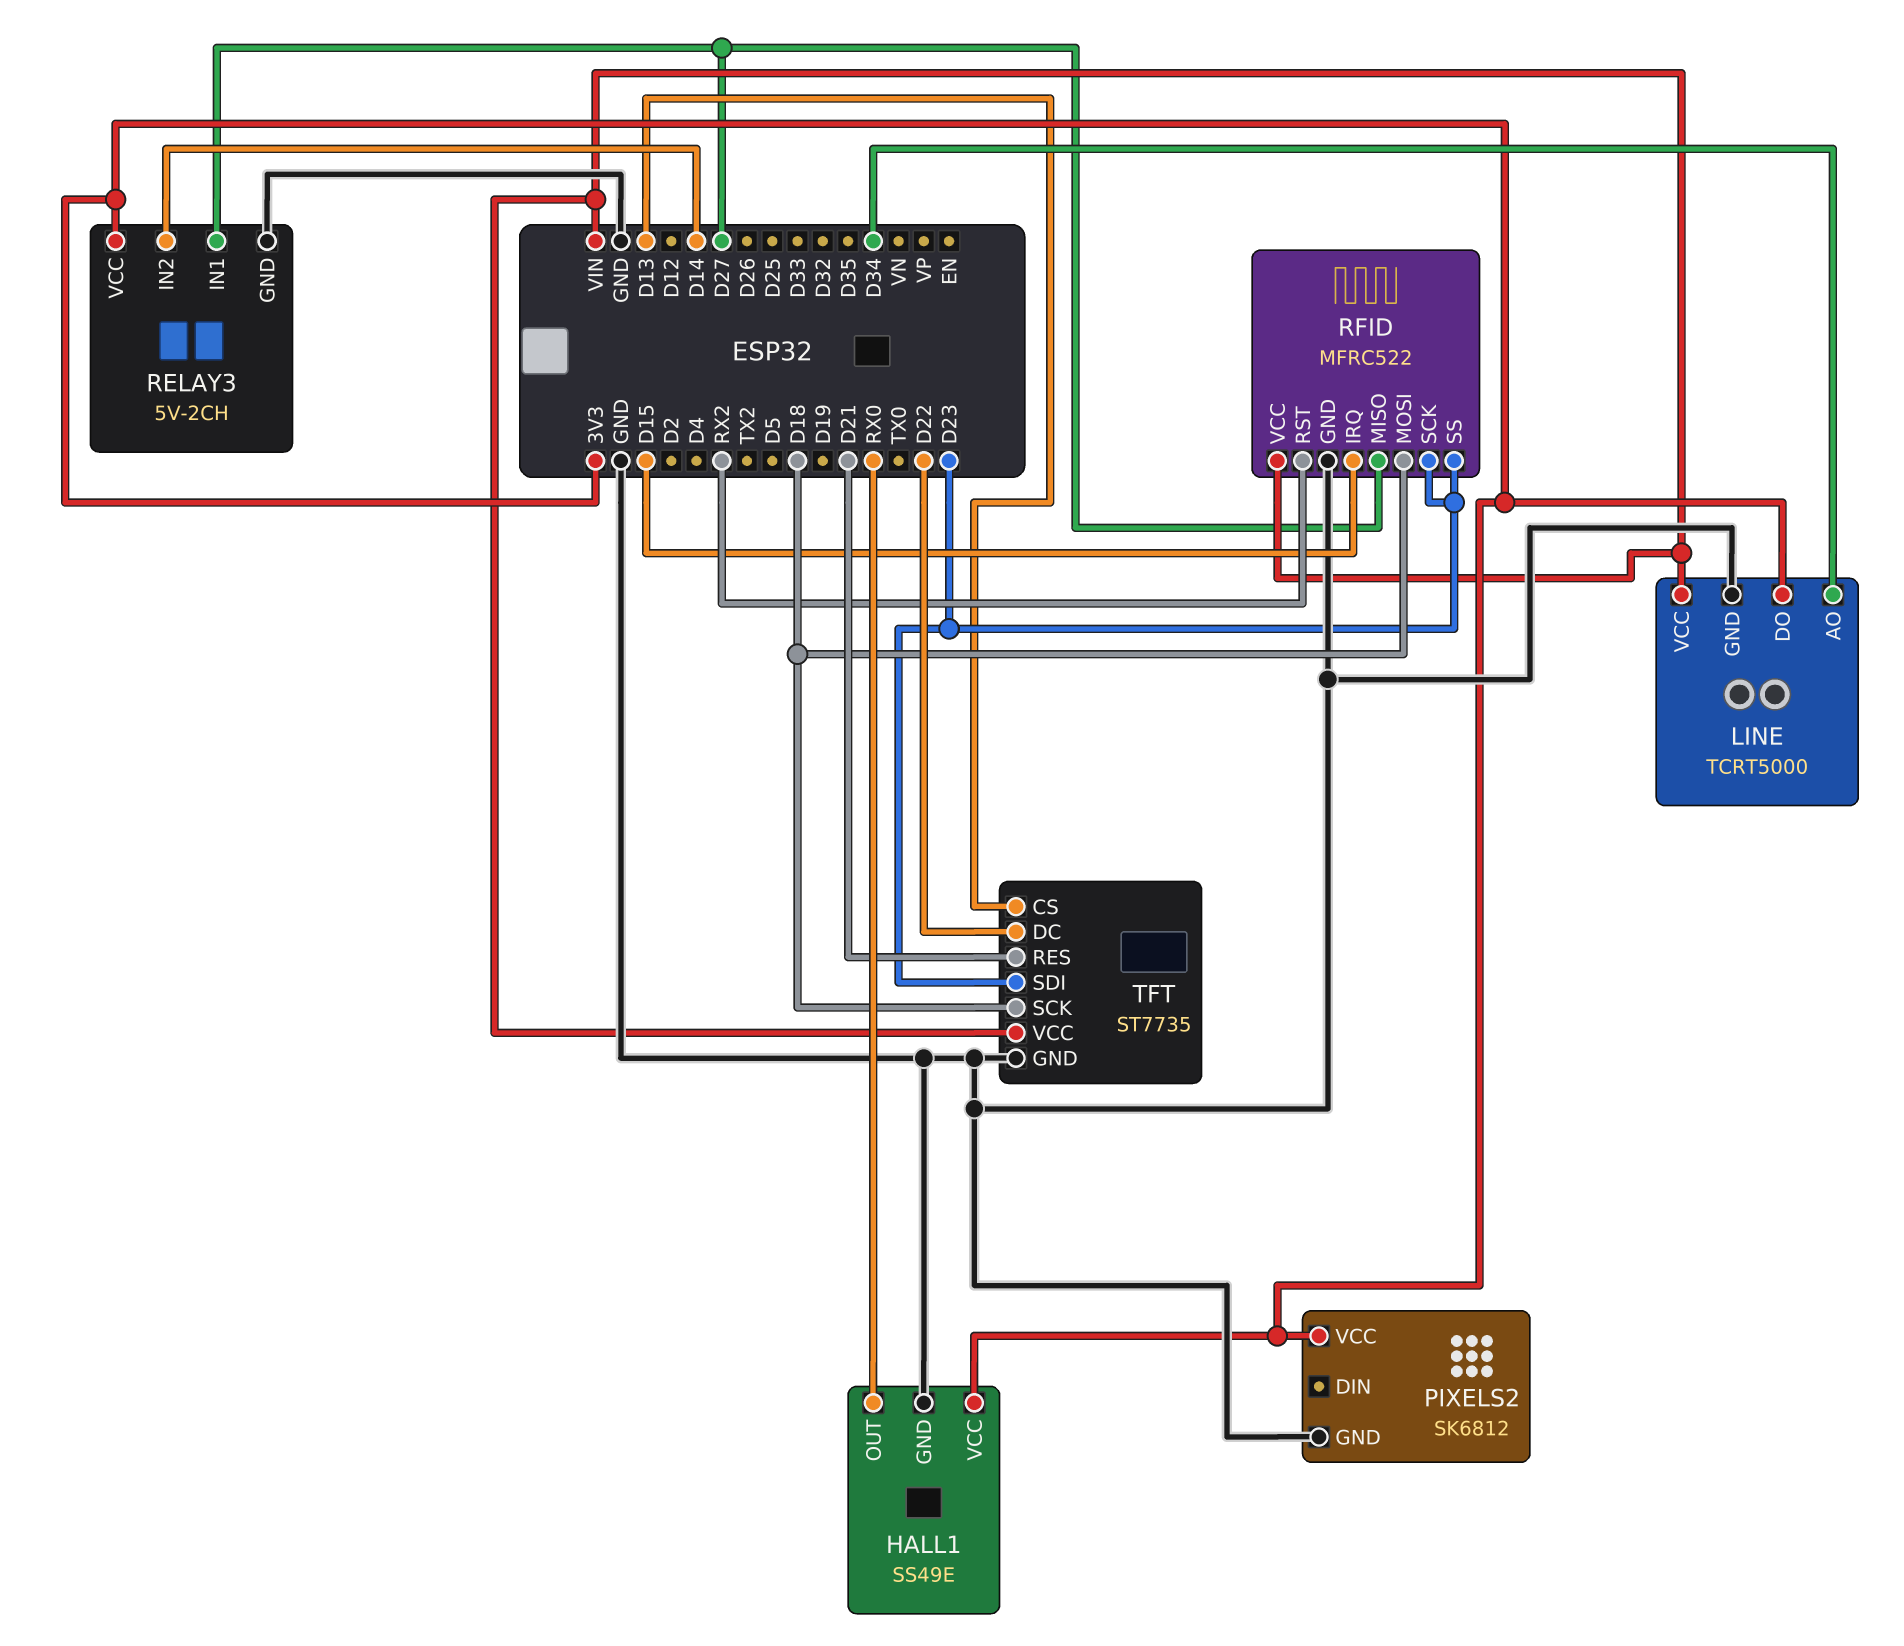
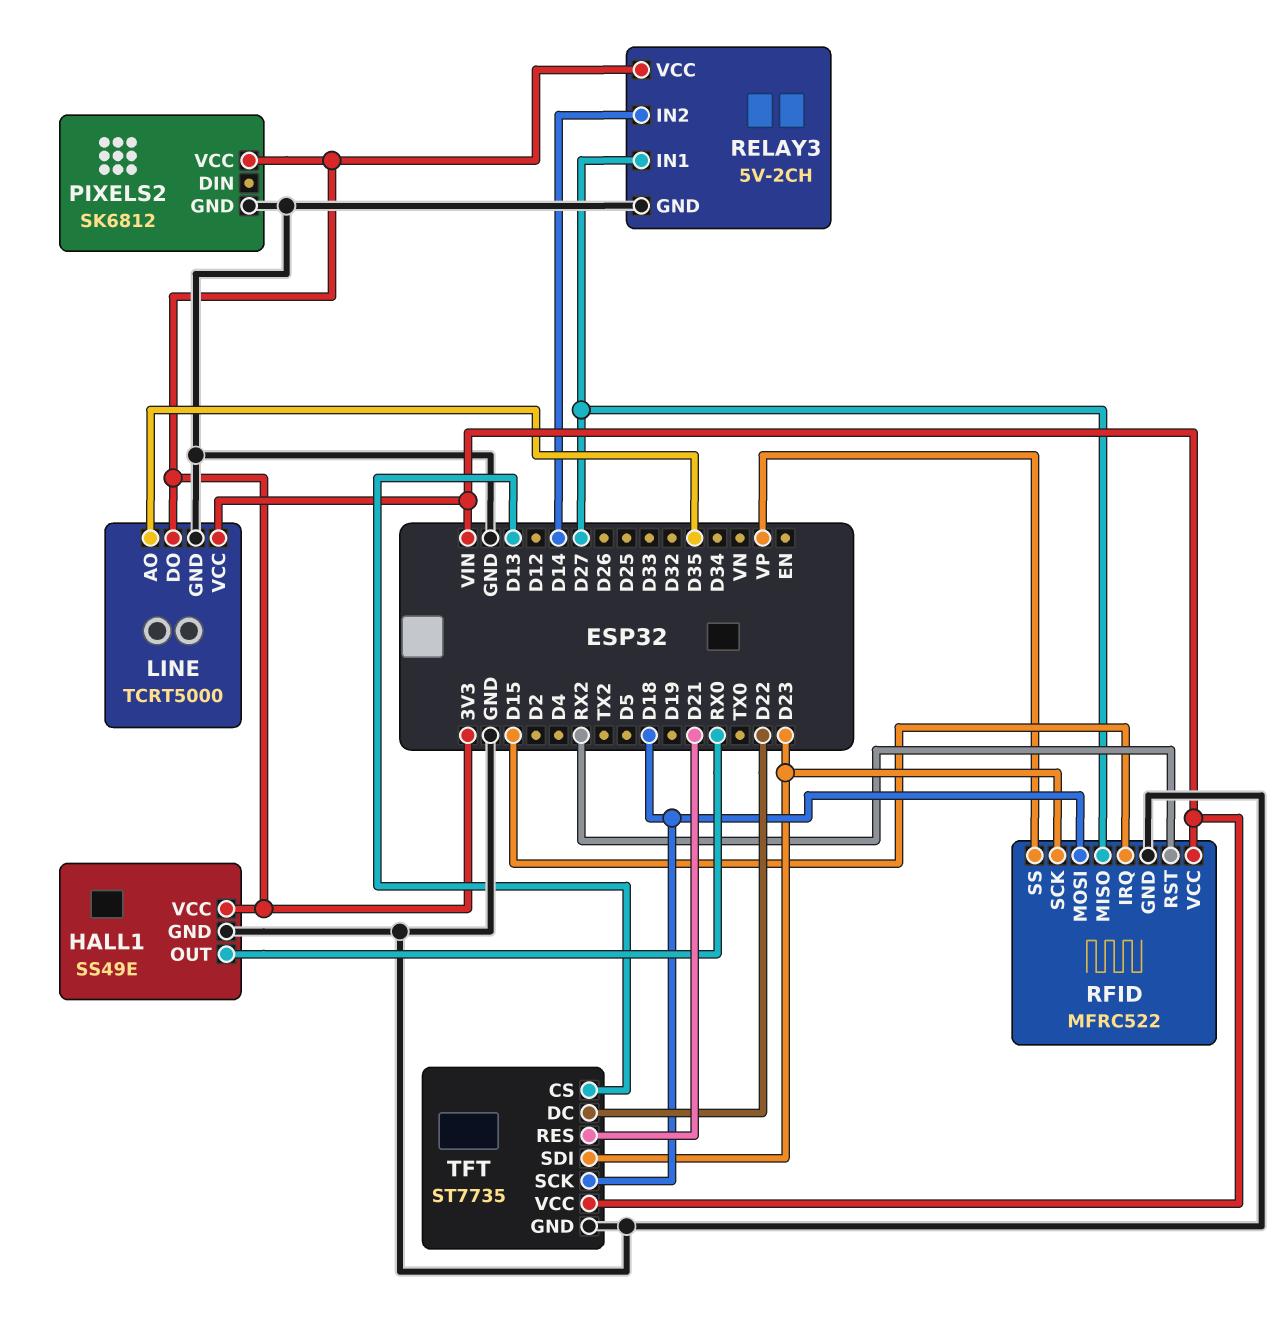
LINE pin AO: D34 -> D35
RFID pin SS: D23 -> VP

